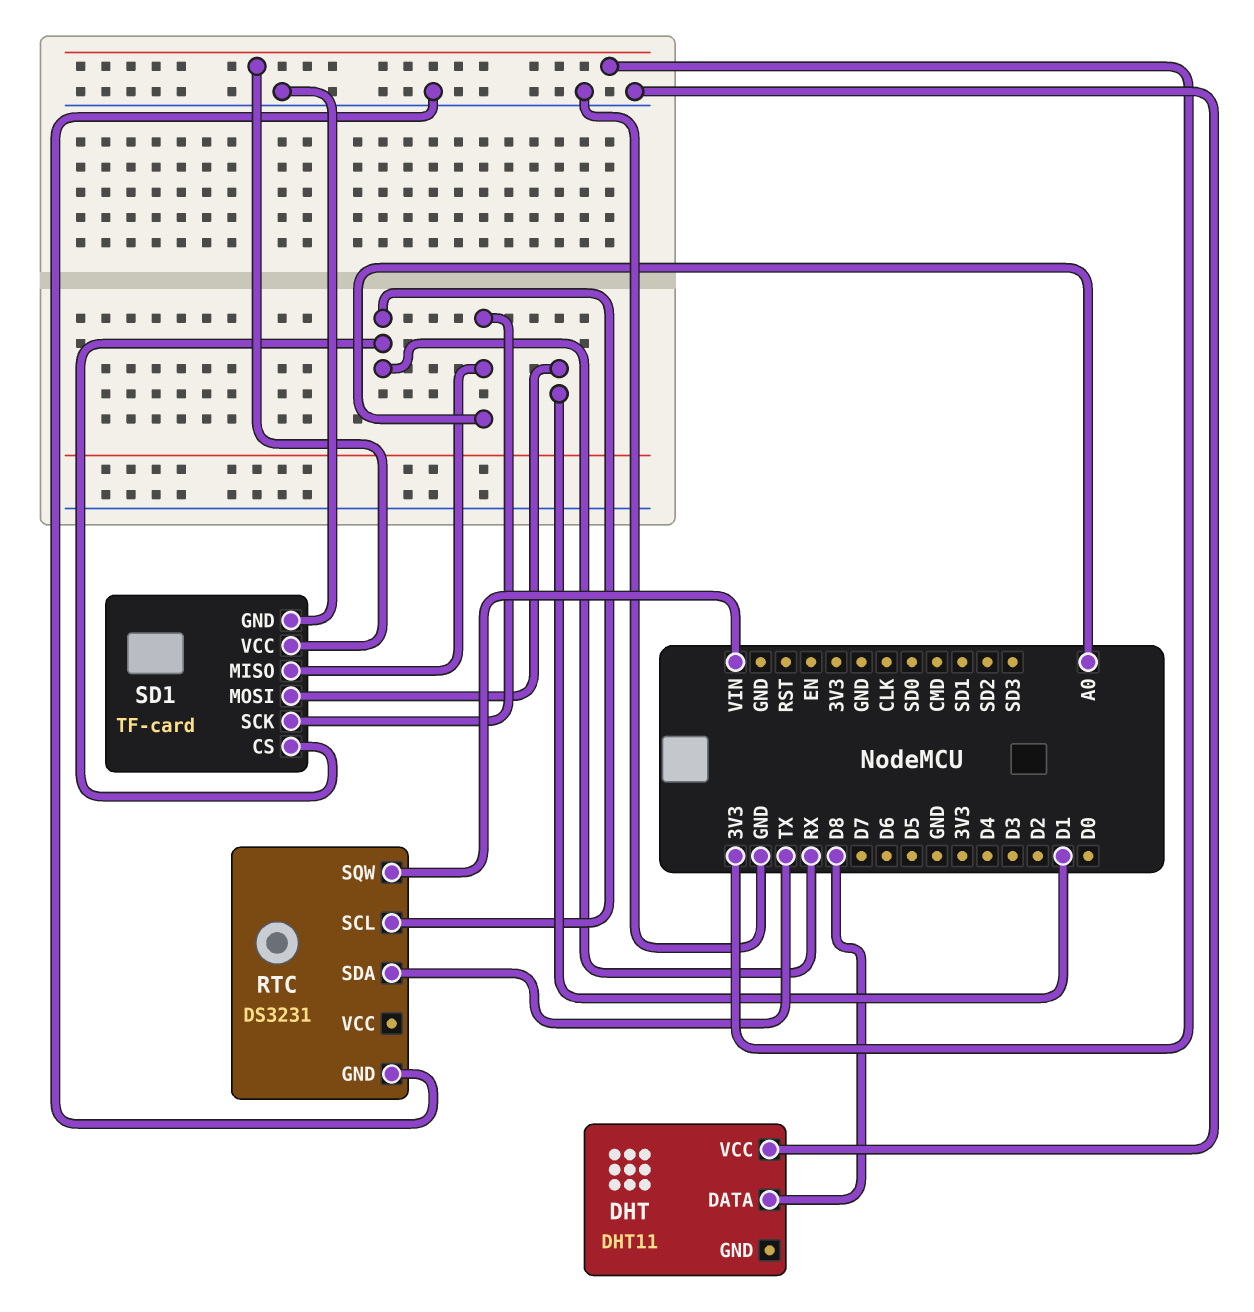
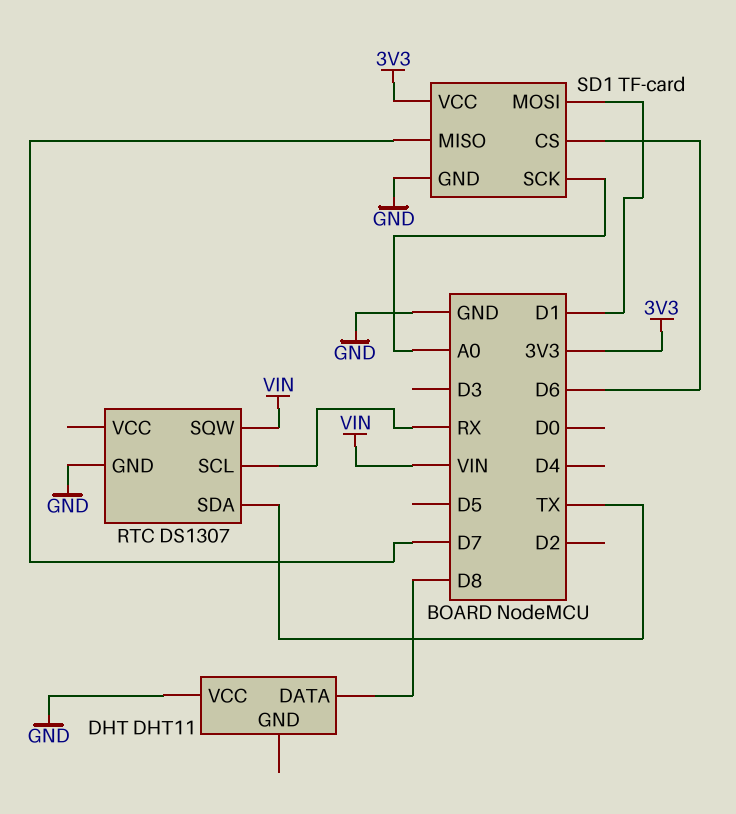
RTC: DS3231 -> DS1307
SD1 pin CS: RX -> D6
SD1 pin MISO: A0 -> D7

